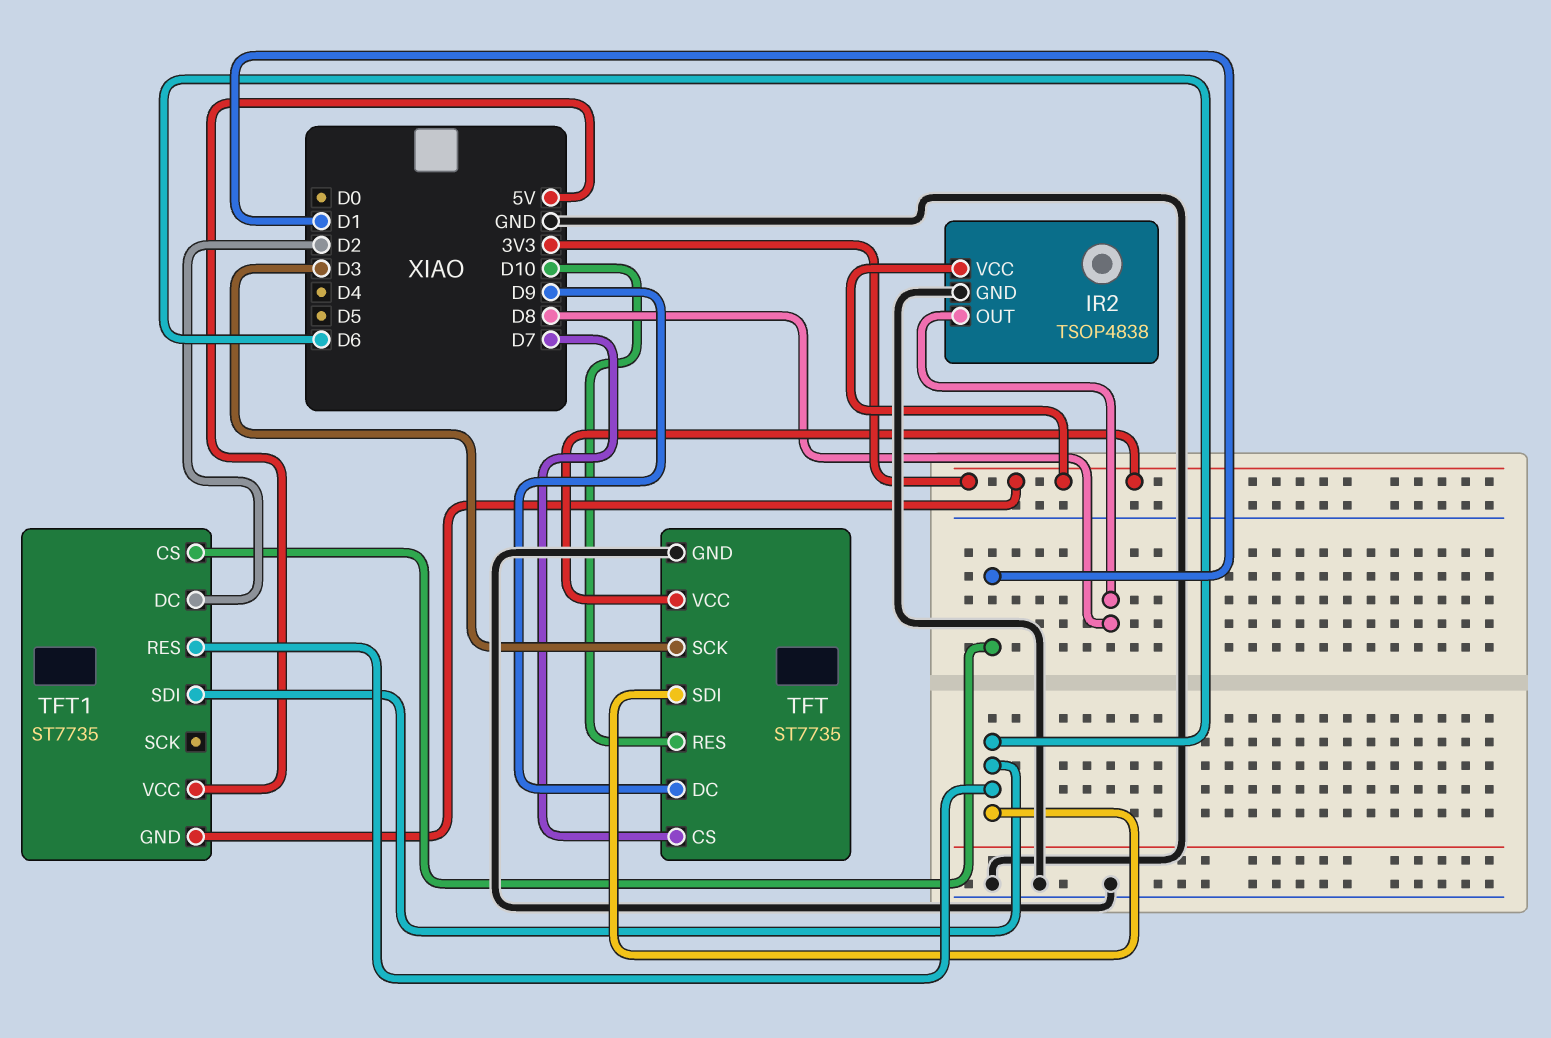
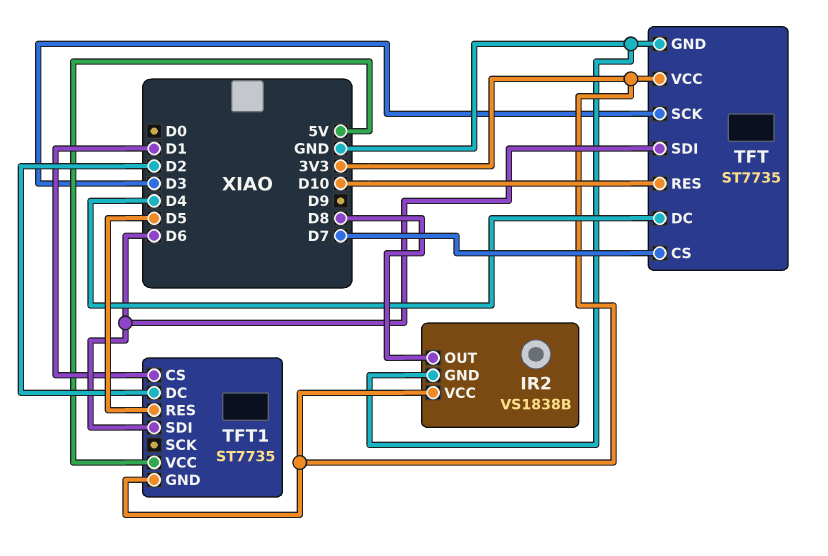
IR2: TSOP4838 -> VS1838B
TFT pin DC: D9 -> D4
TFT1 pin RES: D6 -> D5

